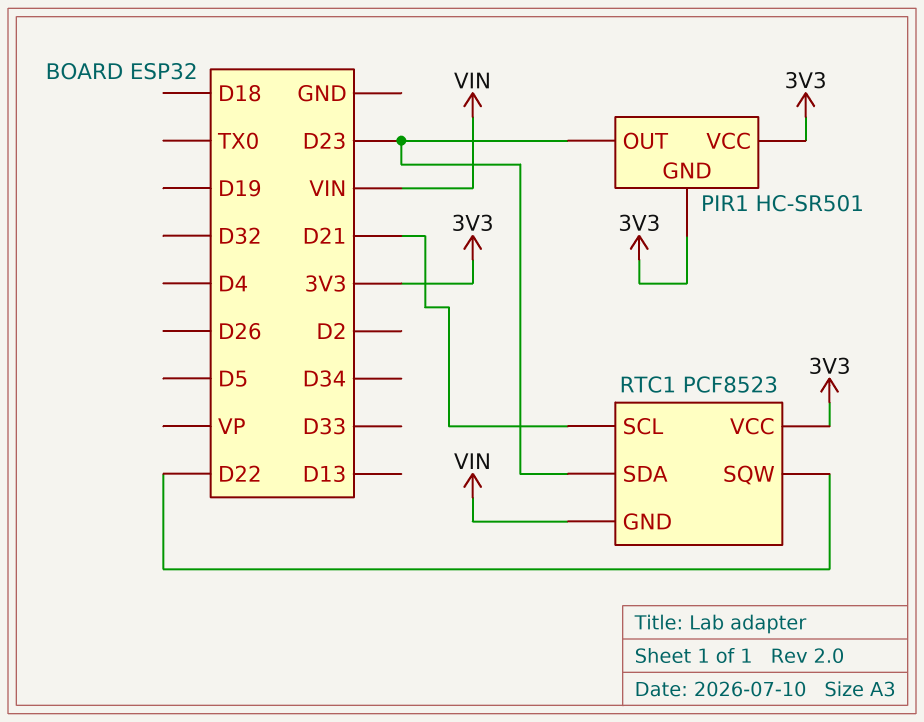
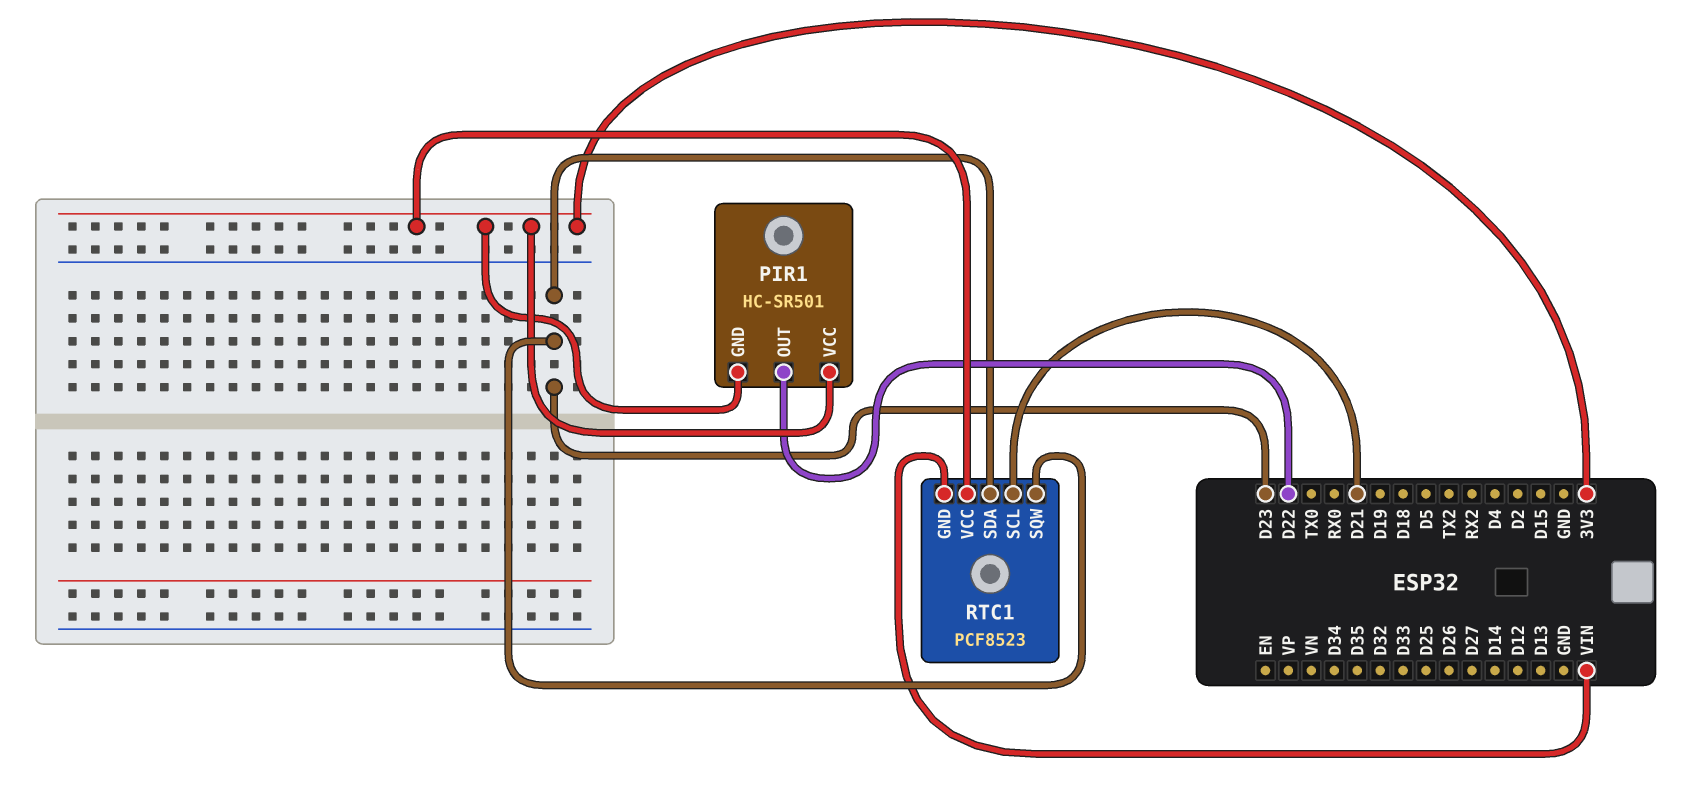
PIR1 pin OUT: D23 -> D22
RTC1 pin SQW: D22 -> D23

